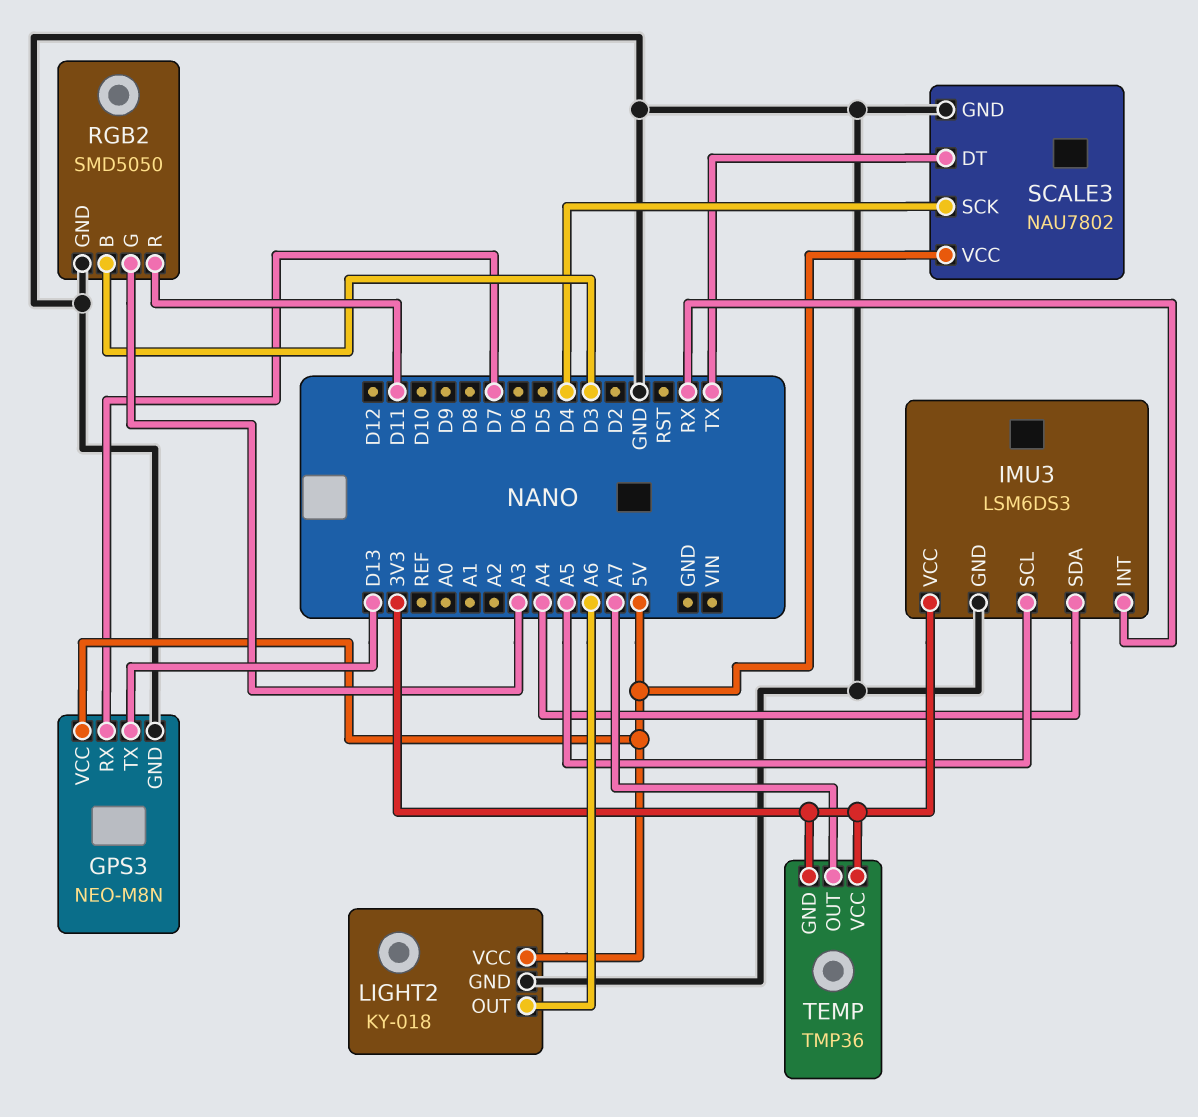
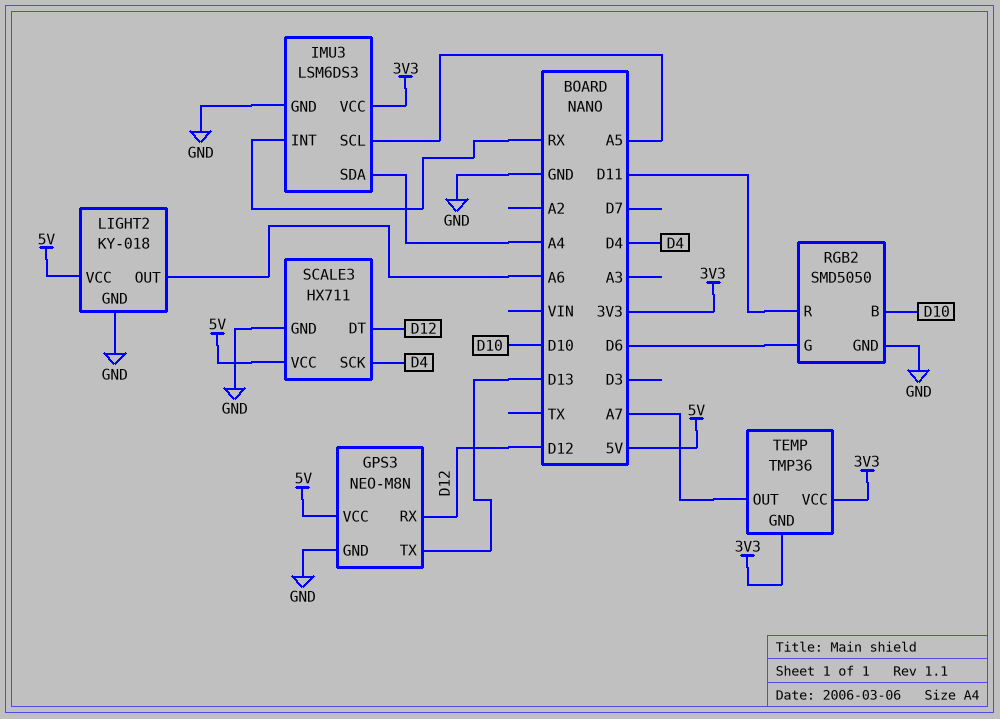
GPS3 pin RX: D7 -> D12
RGB2 pin B: D3 -> D10
RGB2 pin G: A3 -> D6
SCALE3: NAU7802 -> HX711
SCALE3 pin DT: TX -> D12

